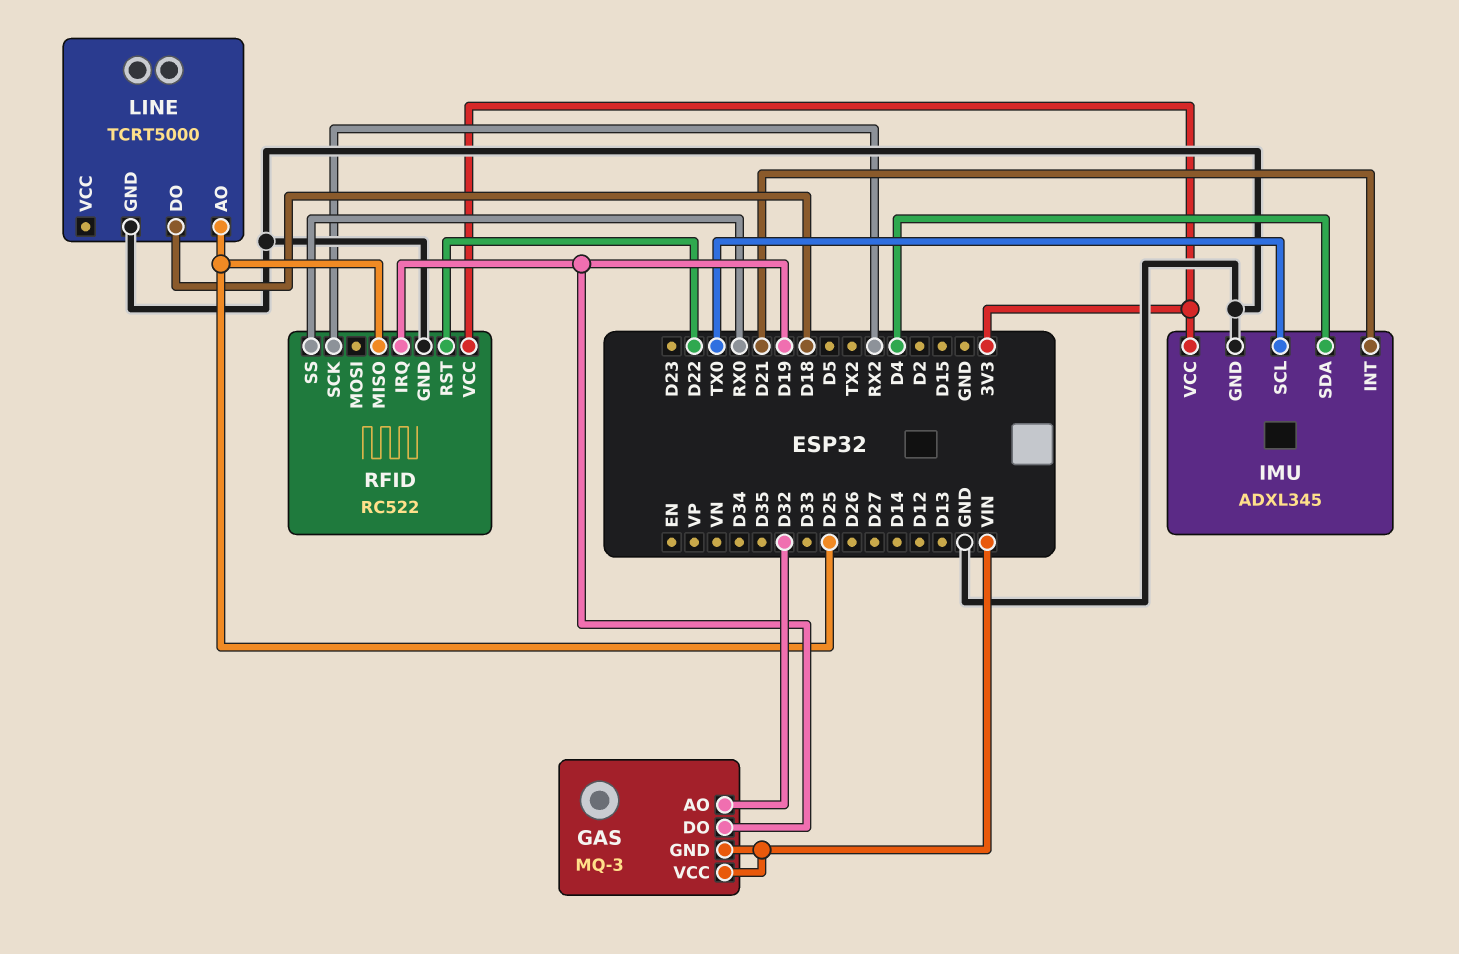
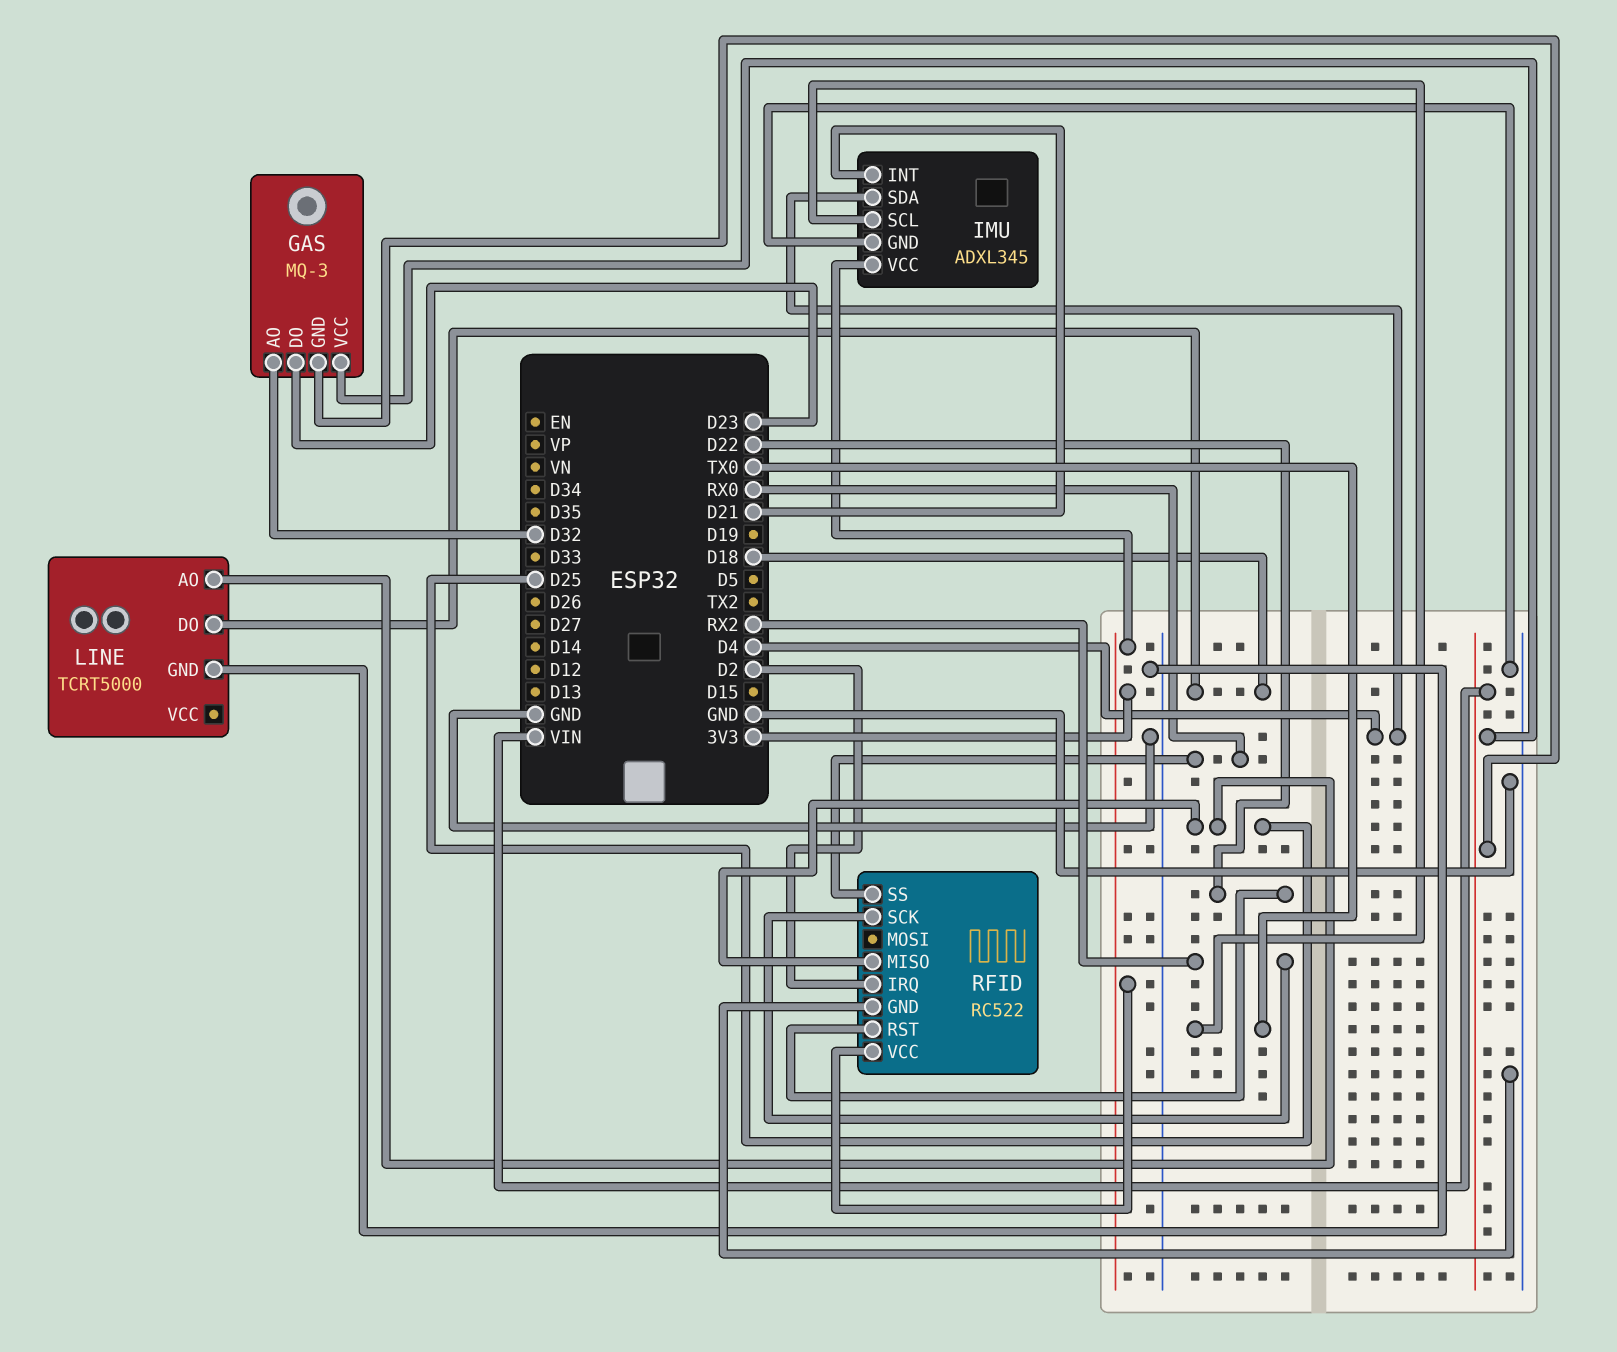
GAS pin DO: D19 -> D23
RFID pin IRQ: D19 -> D2

